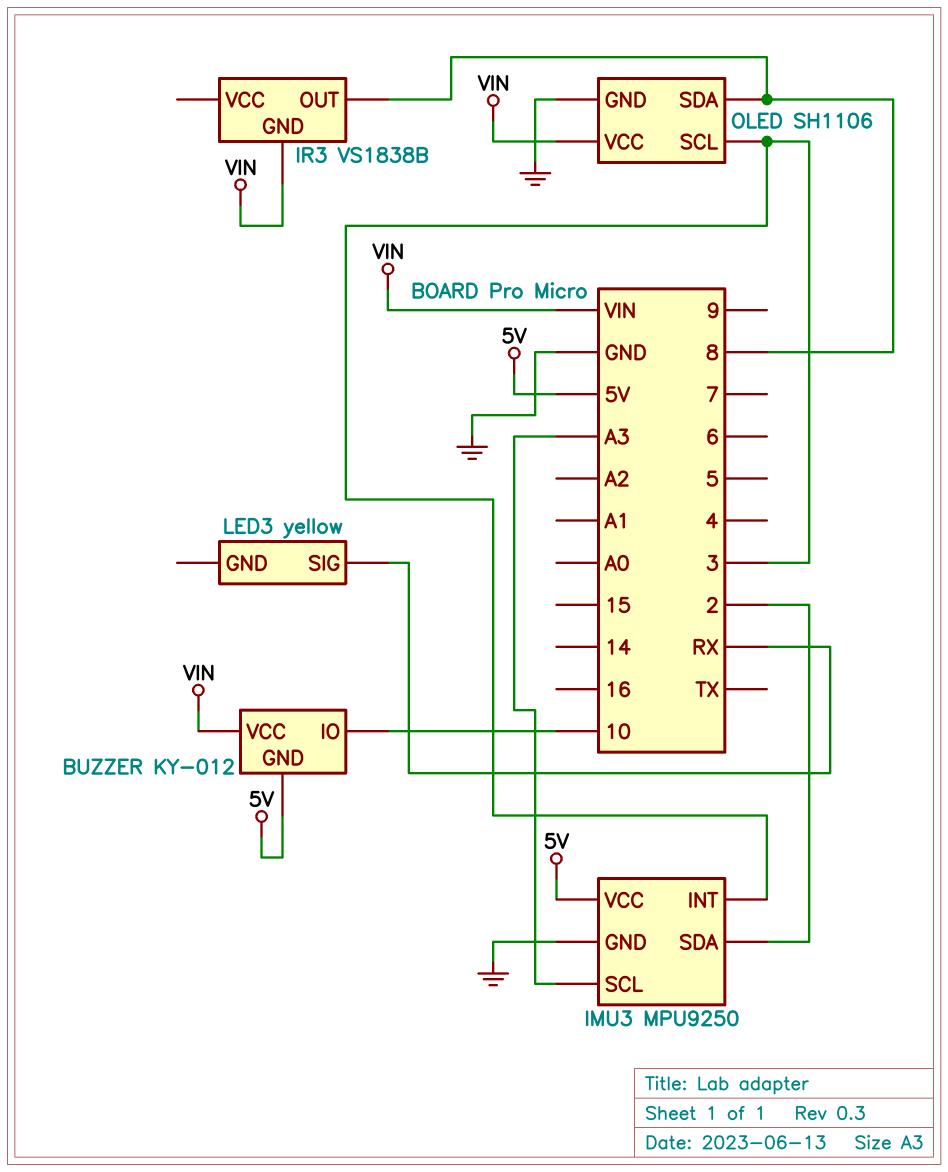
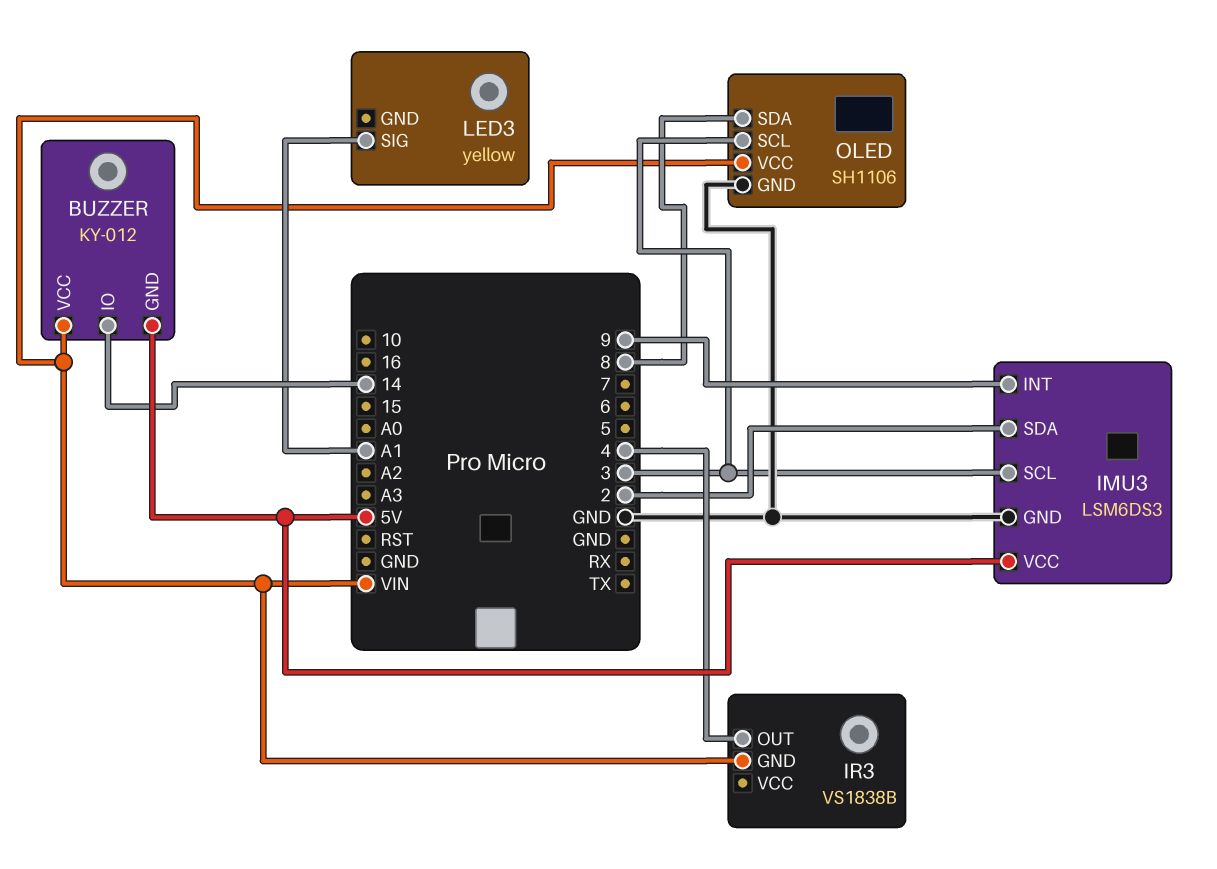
BUZZER pin IO: 10 -> 14
IMU3: MPU9250 -> LSM6DS3
IMU3 pin INT: 3 -> 9
IMU3 pin SCL: A3 -> 3
IR3 pin OUT: 8 -> 4
LED3 pin SIG: RX -> A1

